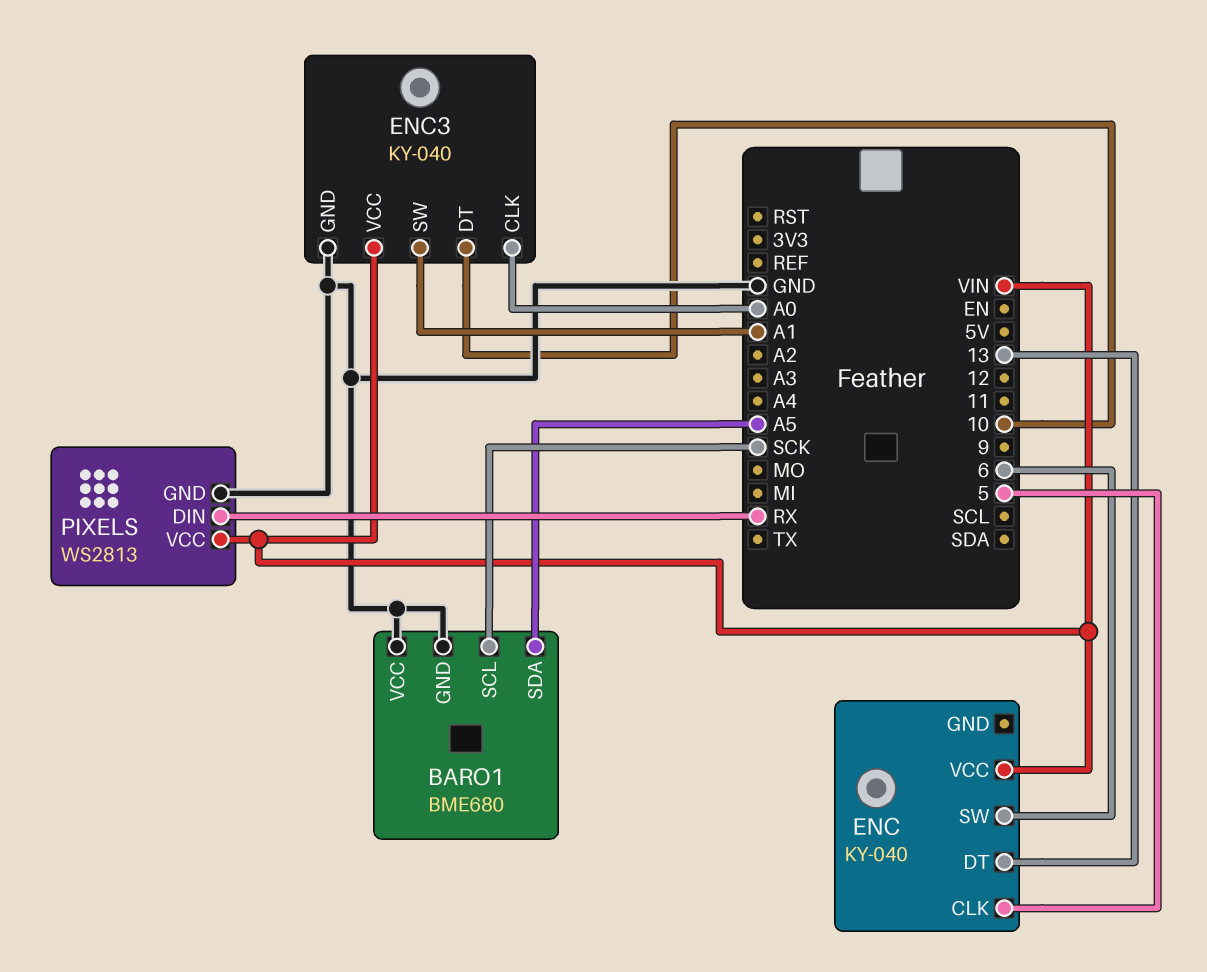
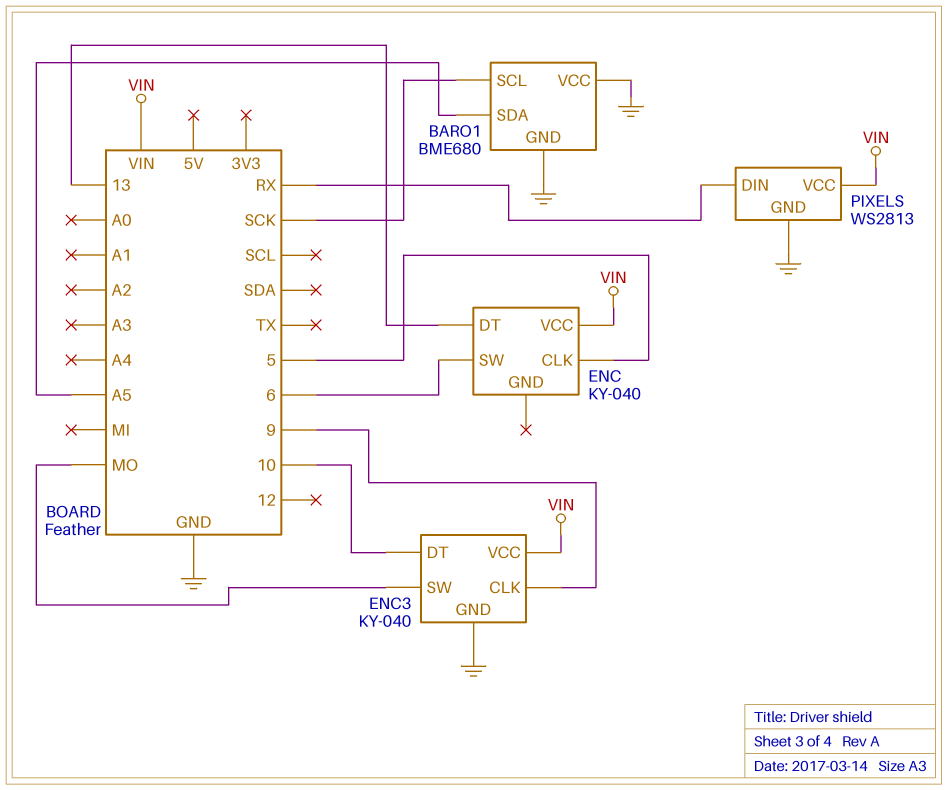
ENC3 pin CLK: A0 -> 9
ENC3 pin SW: A1 -> MO

